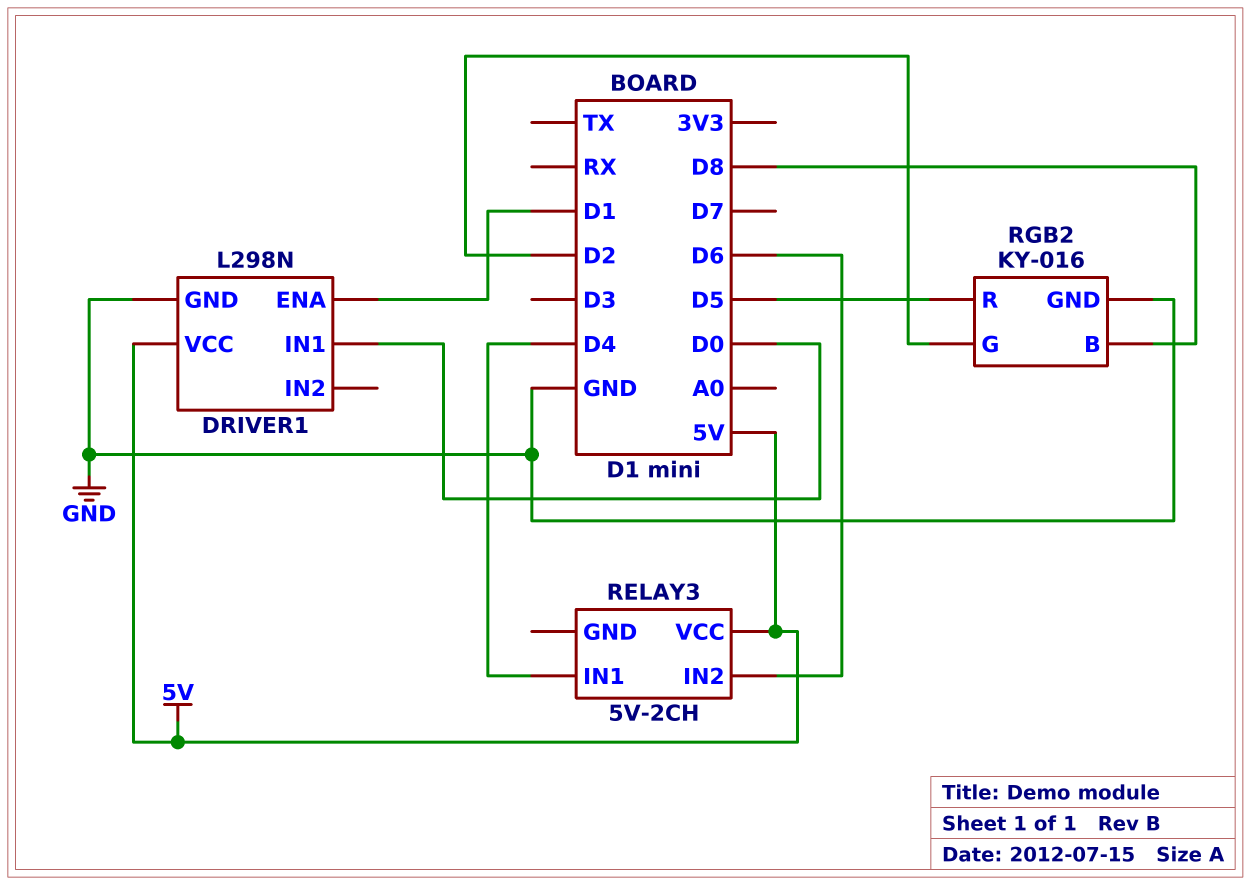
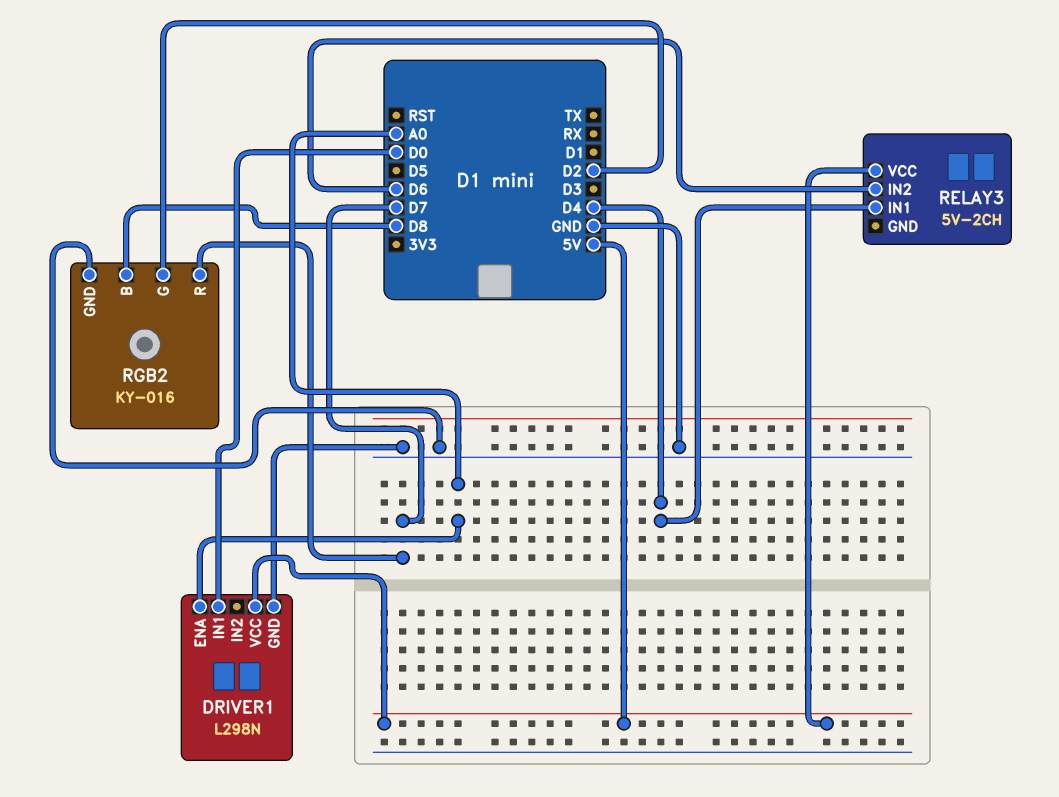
DRIVER1 pin ENA: D1 -> A0
RGB2 pin R: D5 -> D7

